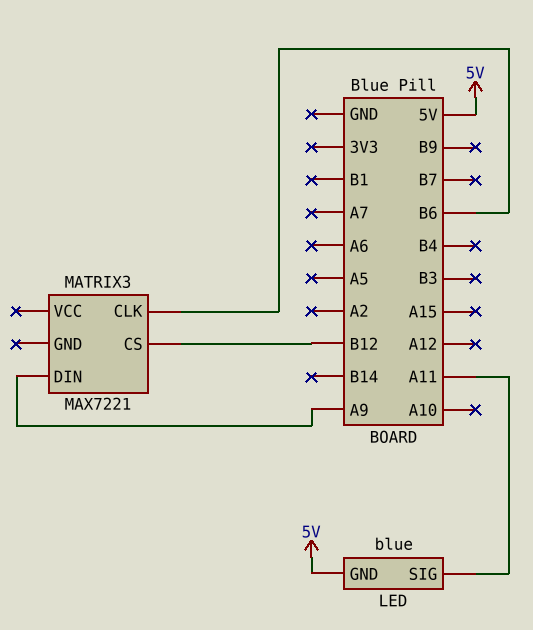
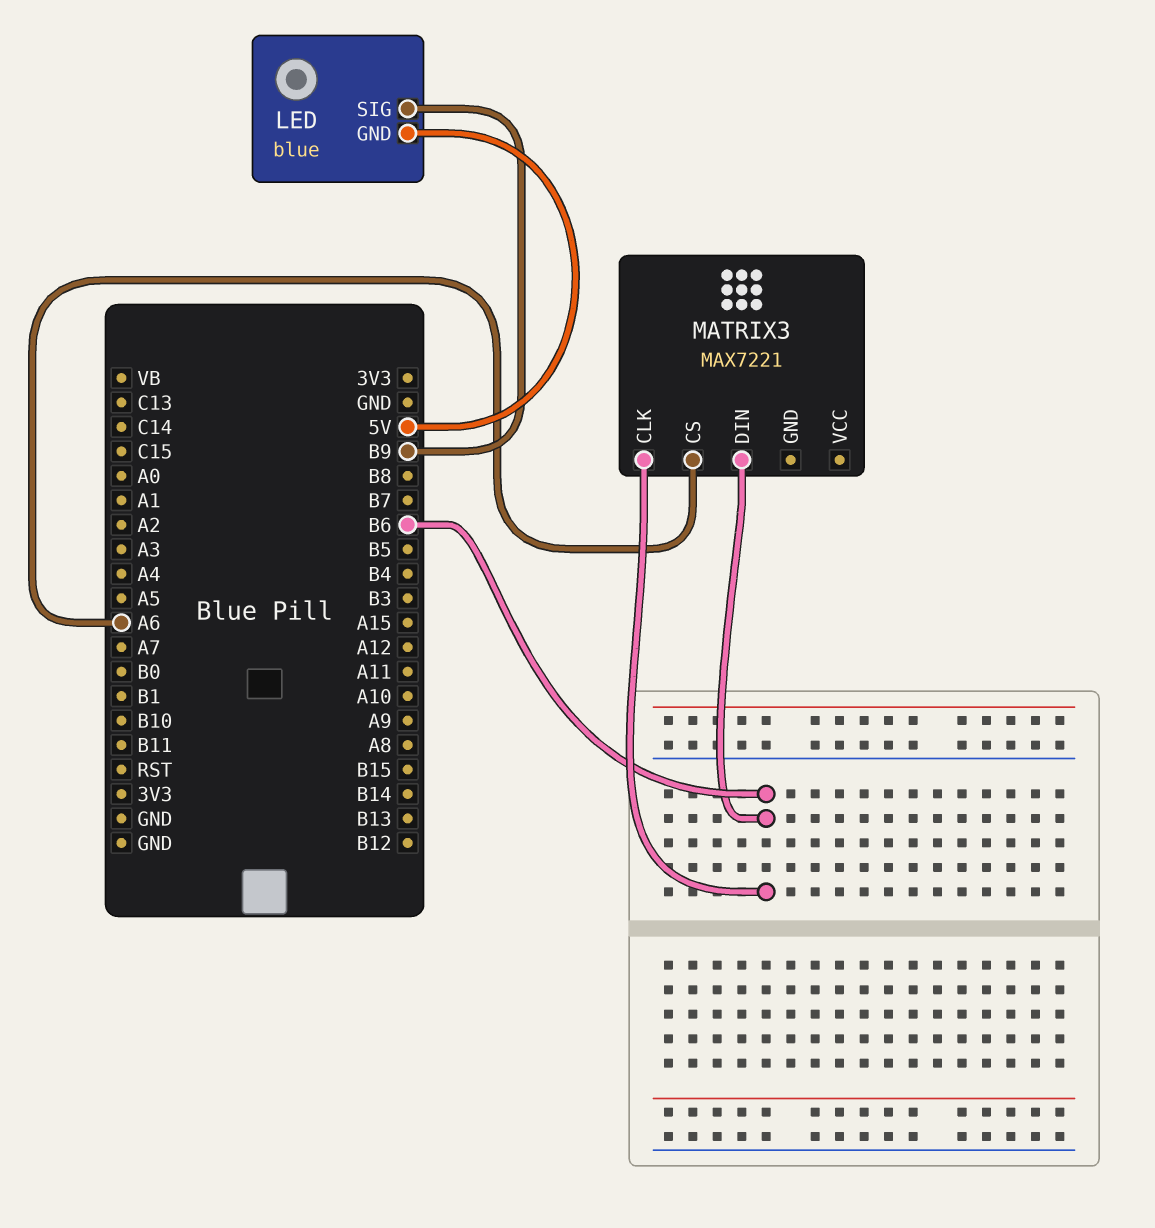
LED pin SIG: A11 -> B9
MATRIX3 pin CS: B12 -> A6
MATRIX3 pin DIN: A9 -> B6

